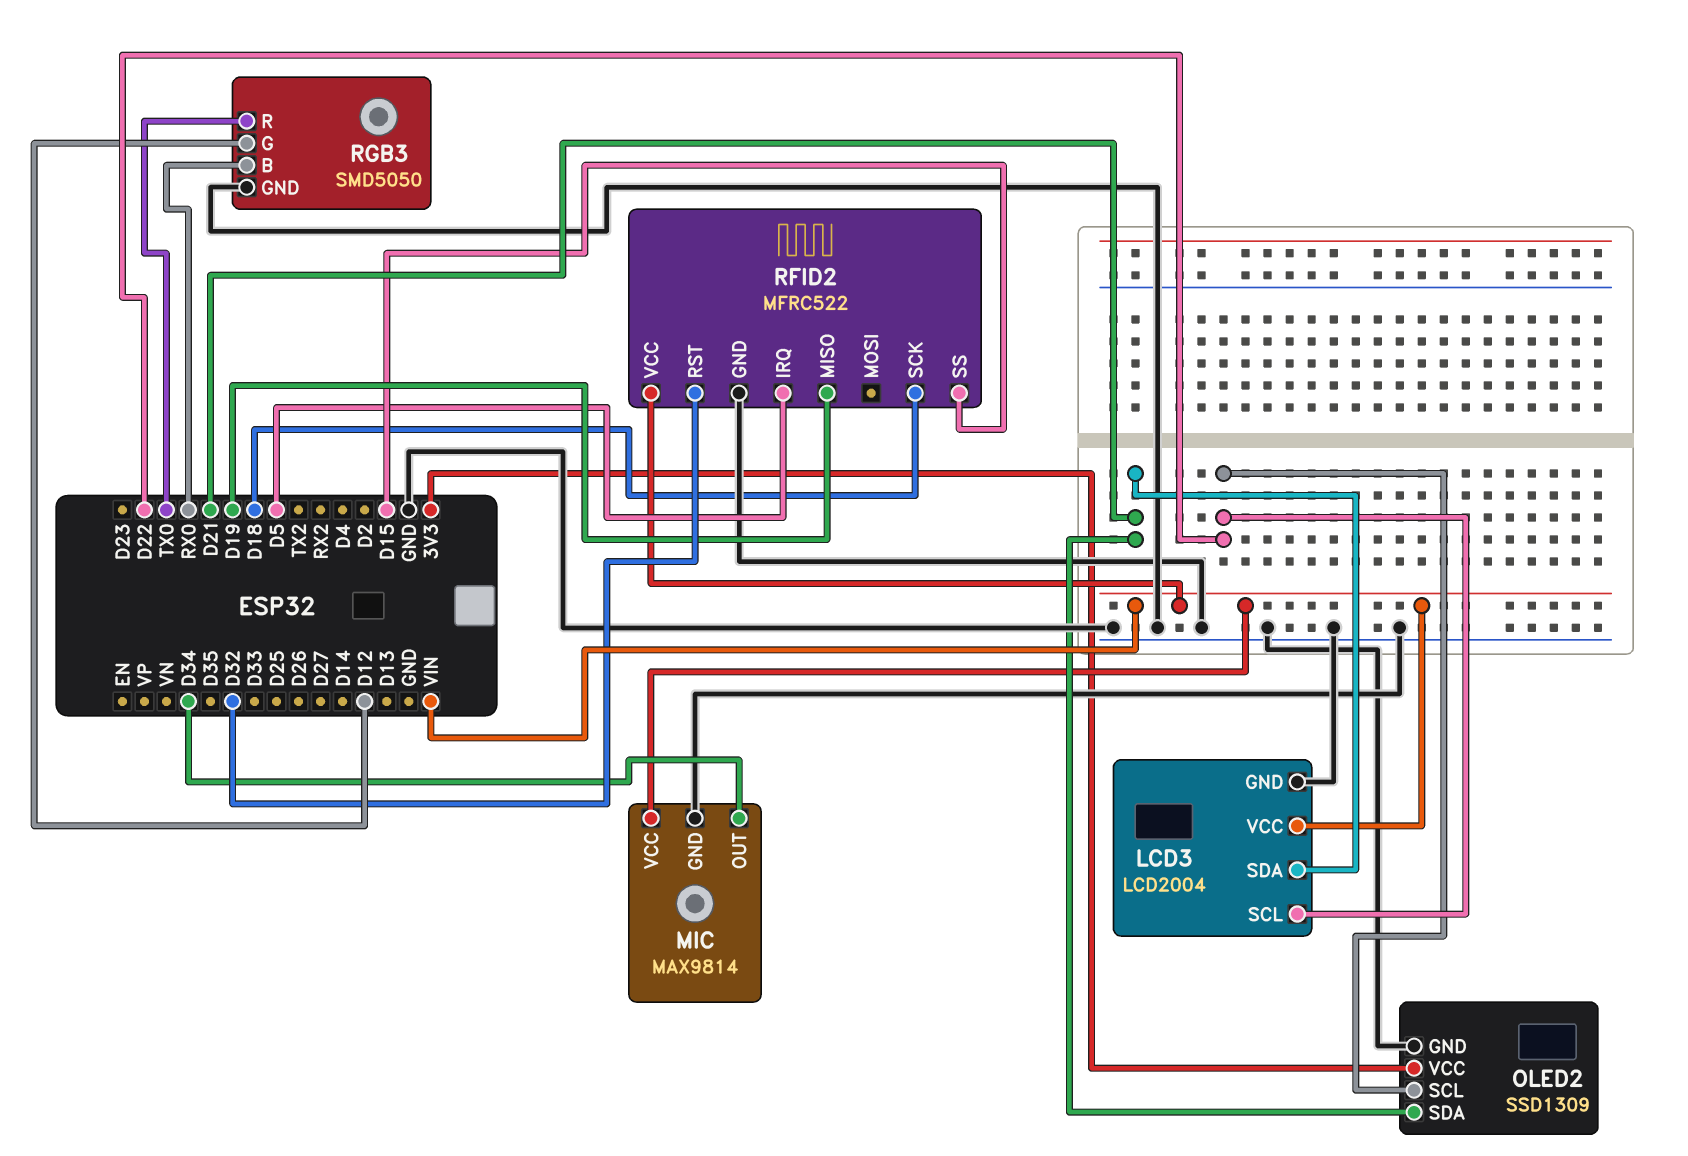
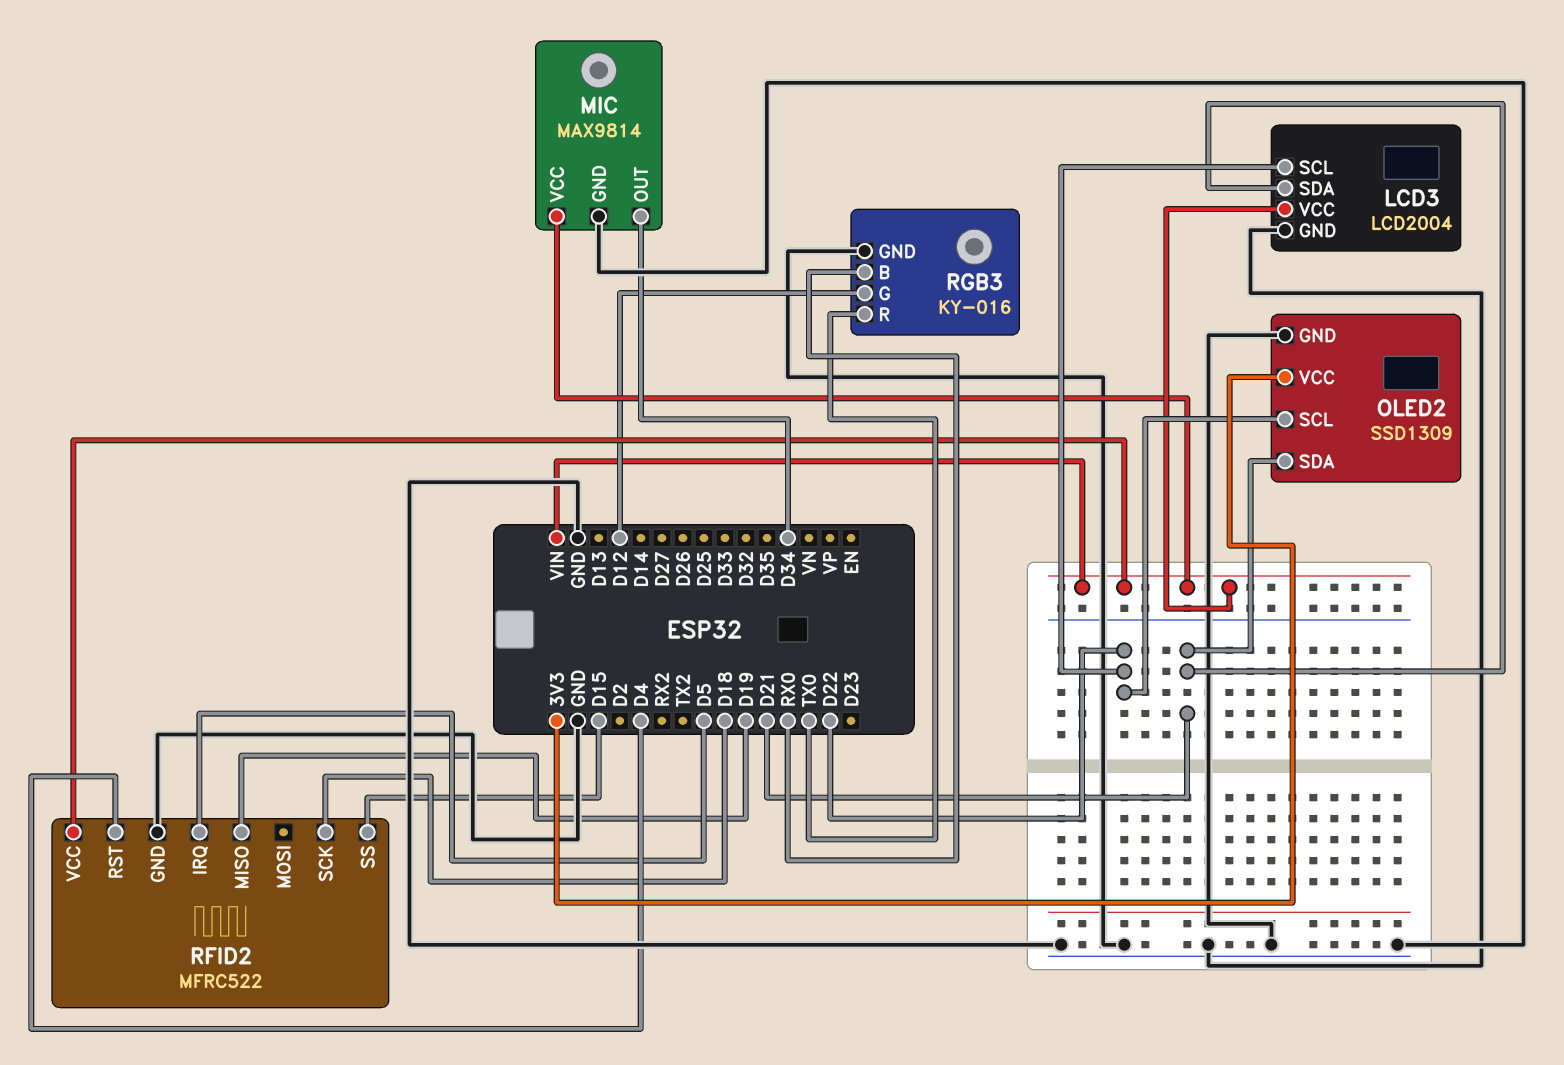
RFID2 pin RST: D32 -> D4
RGB3: SMD5050 -> KY-016

